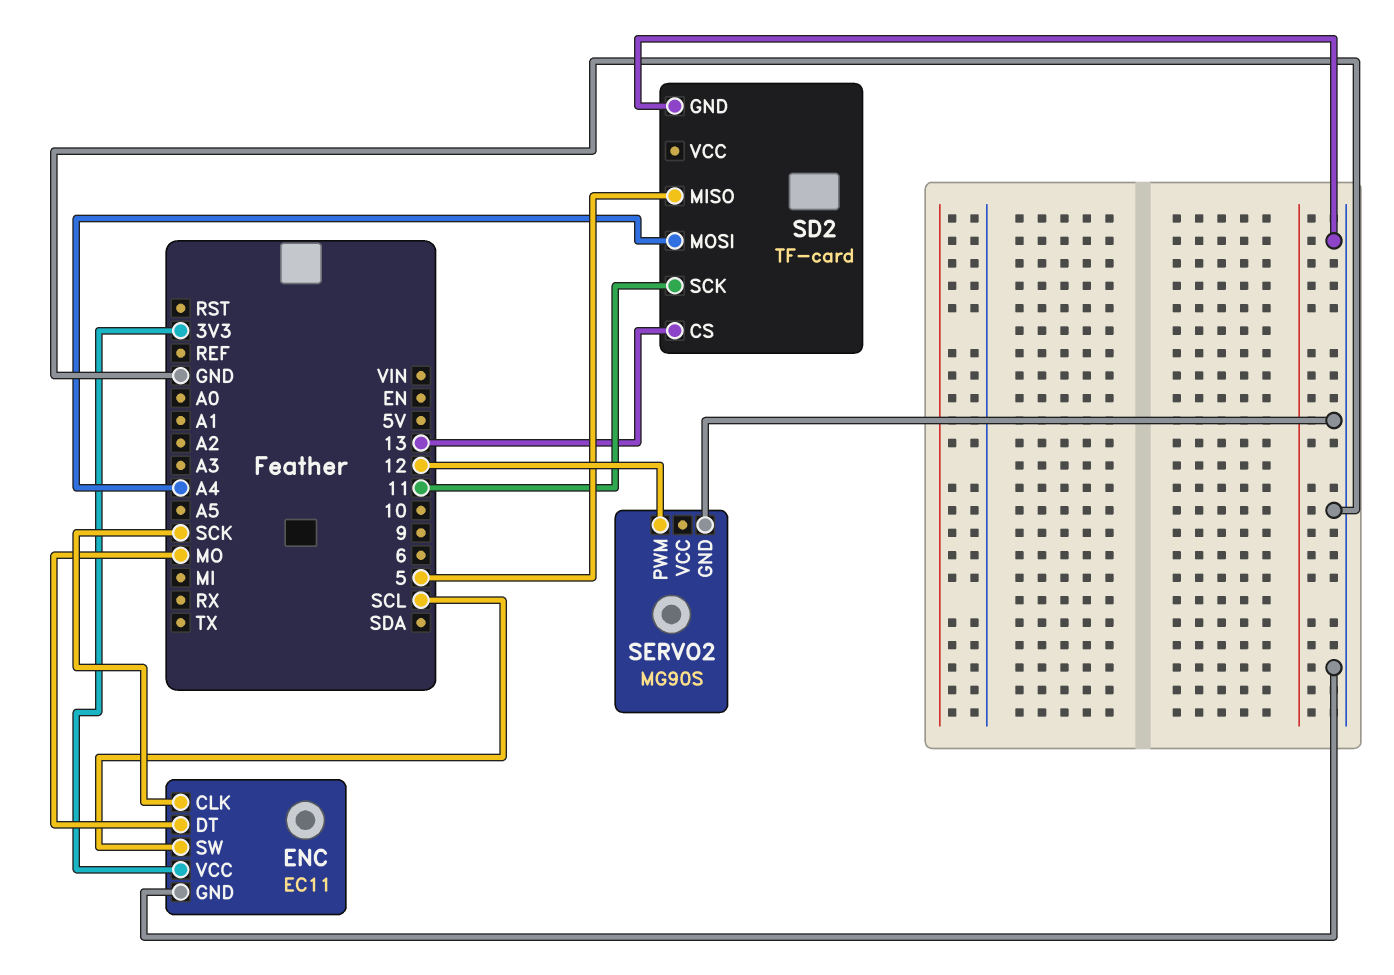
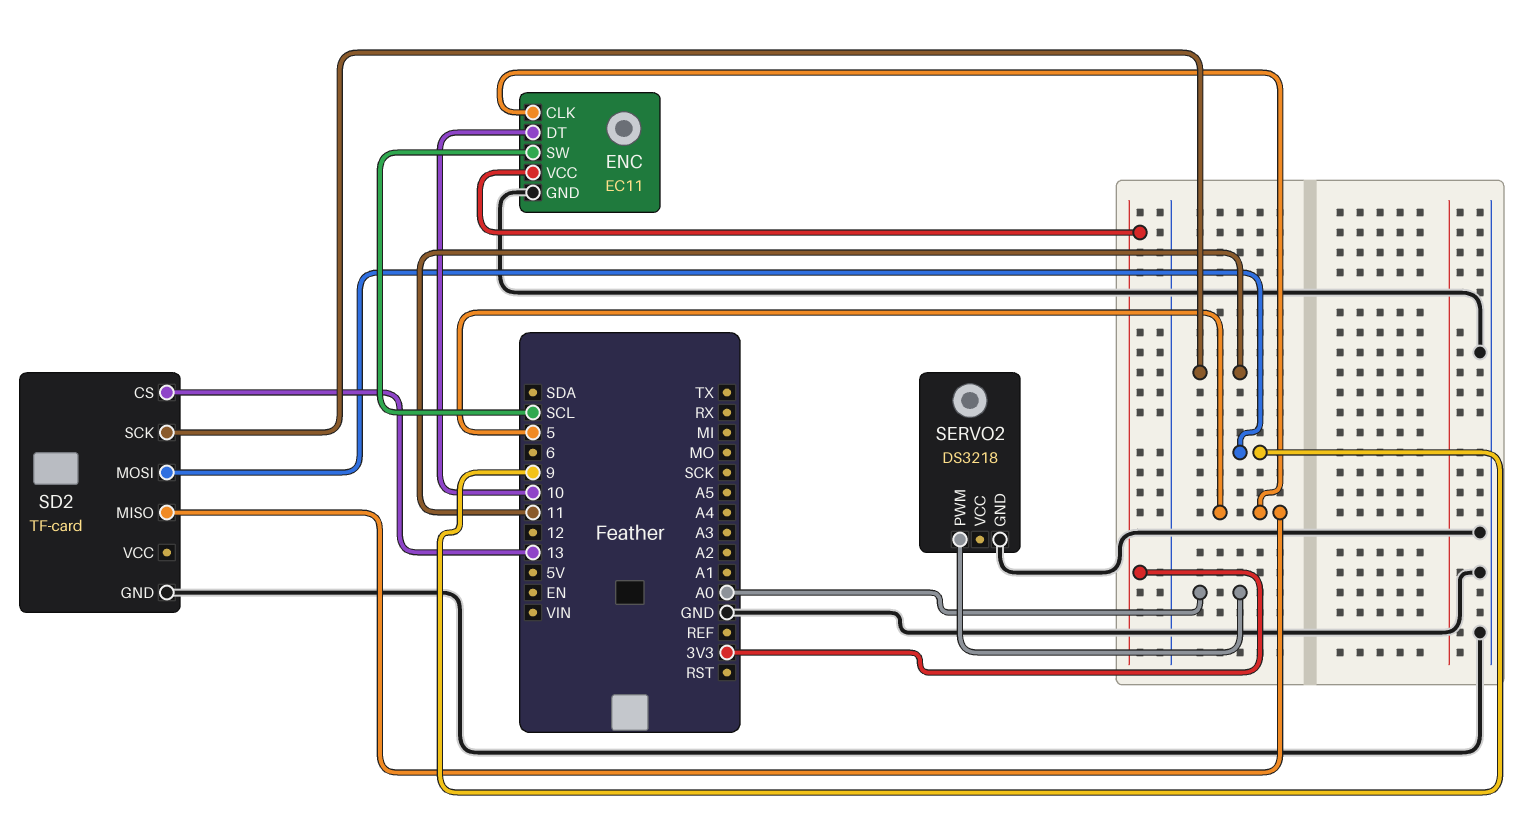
ENC pin CLK: SCK -> 5
ENC pin DT: MO -> 10
SD2 pin MOSI: A4 -> 9
SERVO2: MG90S -> DS3218
SERVO2 pin PWM: 12 -> A0

